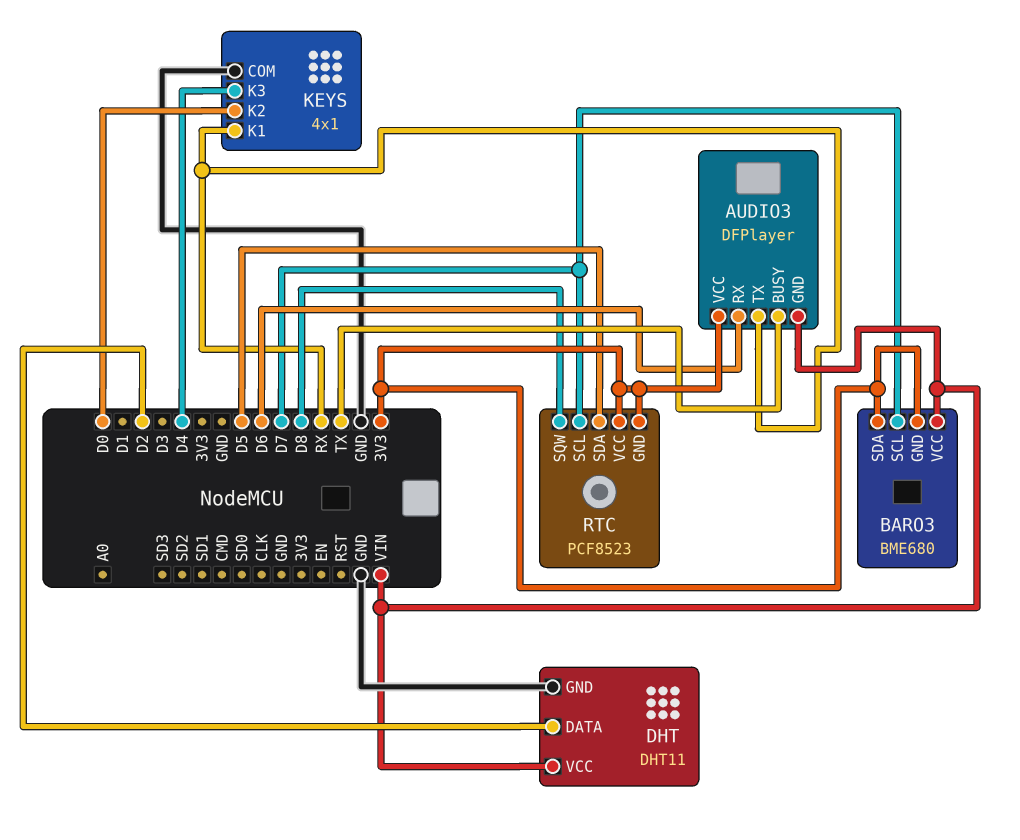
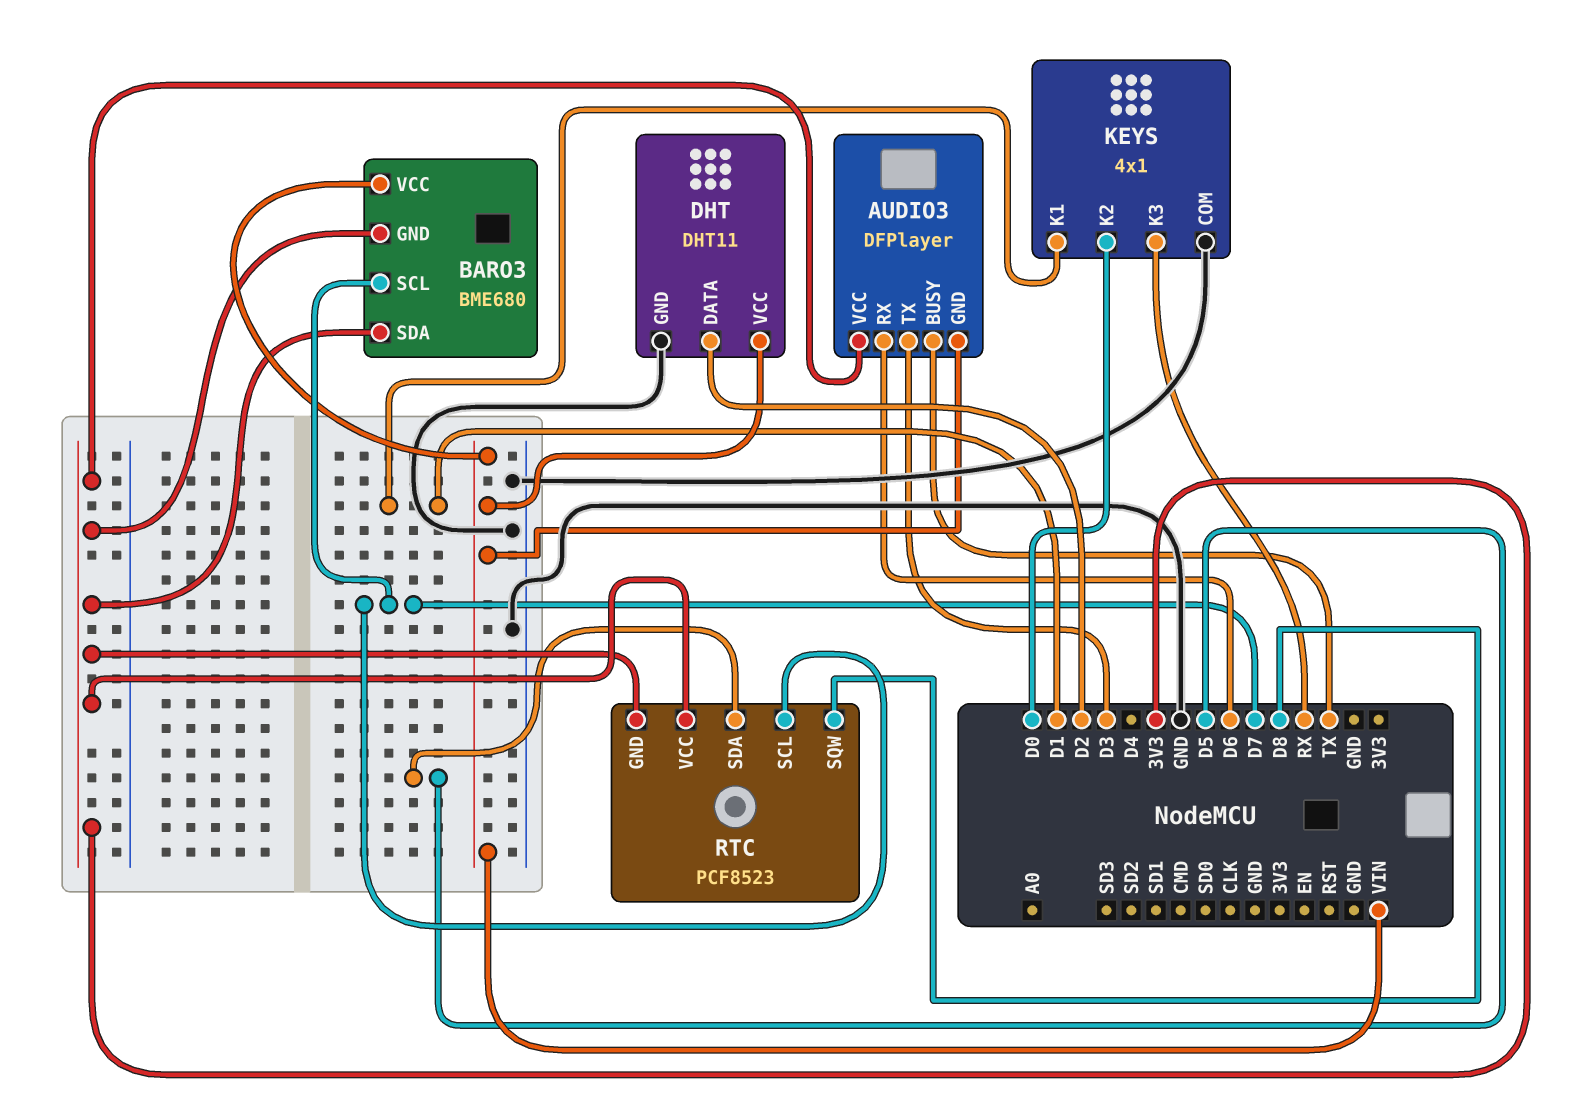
AUDIO3 pin TX: RX -> D3
KEYS pin K1: RX -> D1
KEYS pin K3: D4 -> RX

